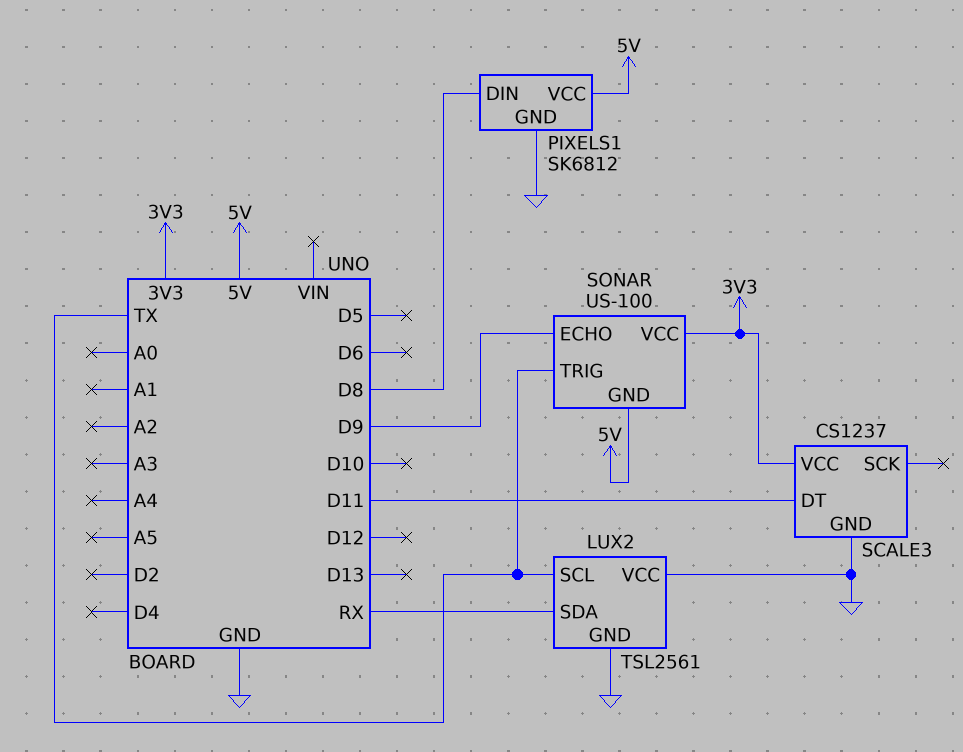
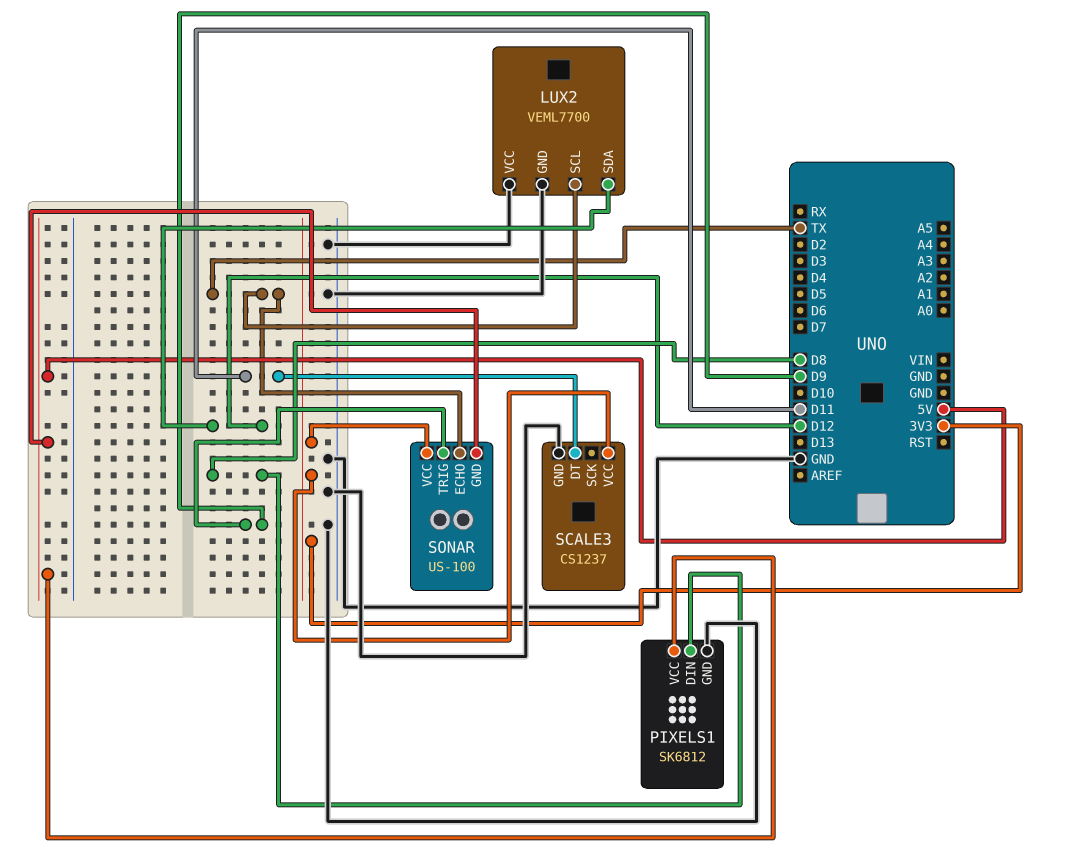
LUX2: TSL2561 -> VEML7700
LUX2 pin SDA: RX -> D12
SONAR pin ECHO: D9 -> TX
SONAR pin TRIG: TX -> D9

